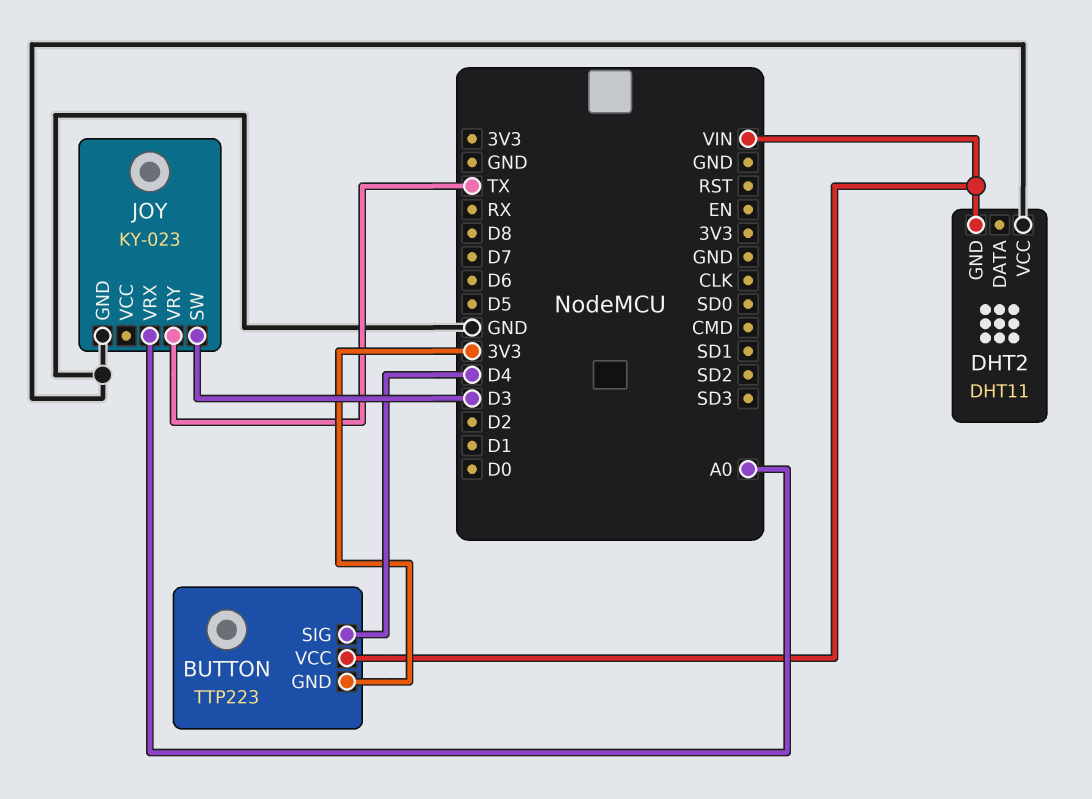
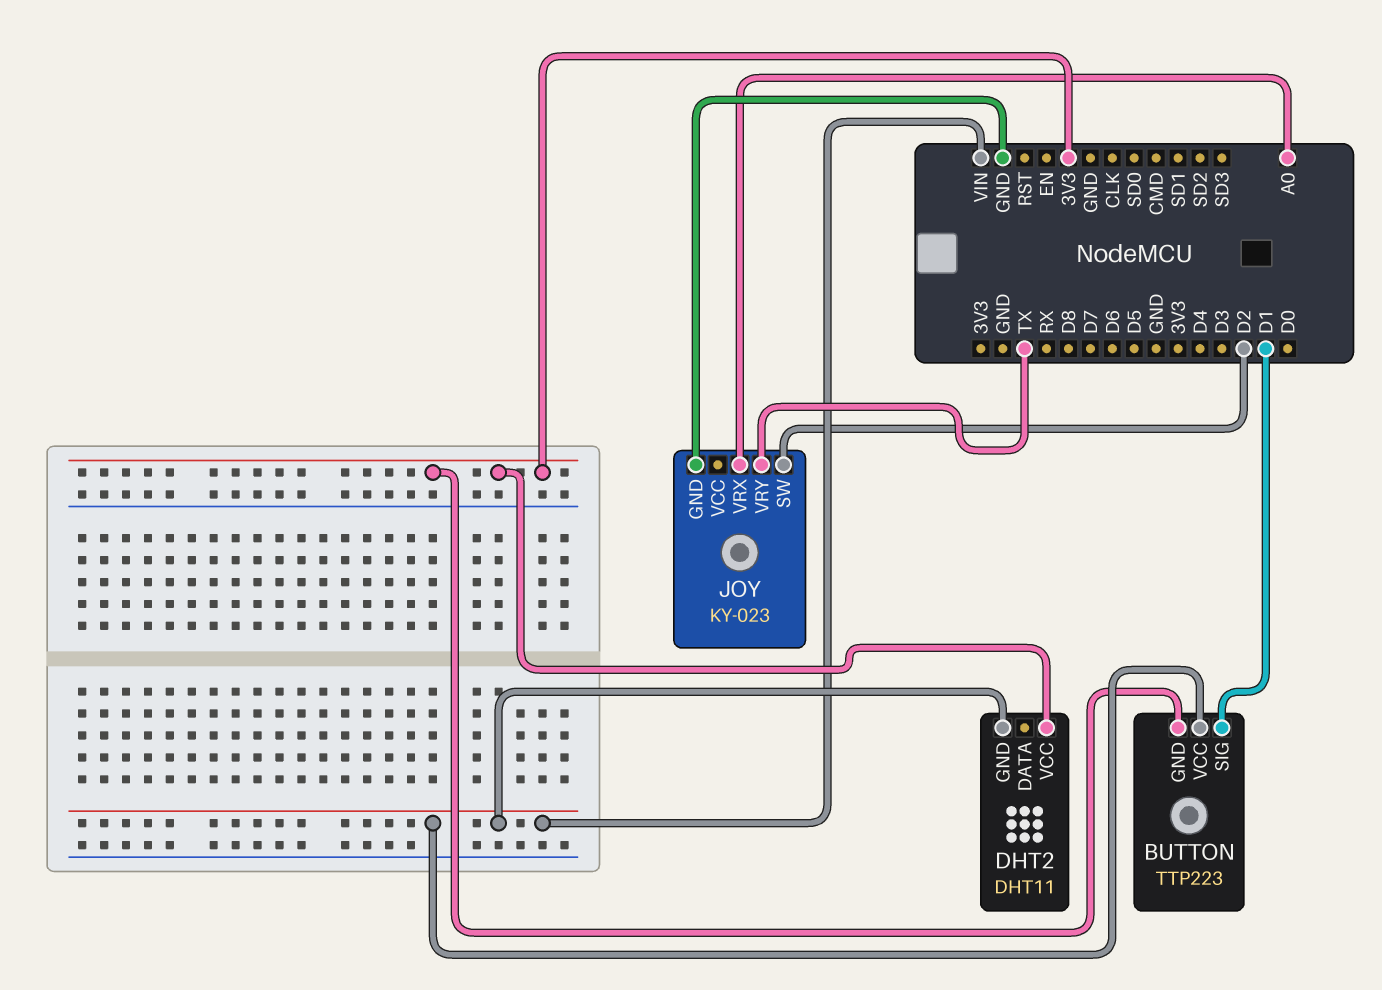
BUTTON pin SIG: D4 -> D1
DHT2 pin VCC: GND -> 3V3
JOY pin SW: D3 -> D2

